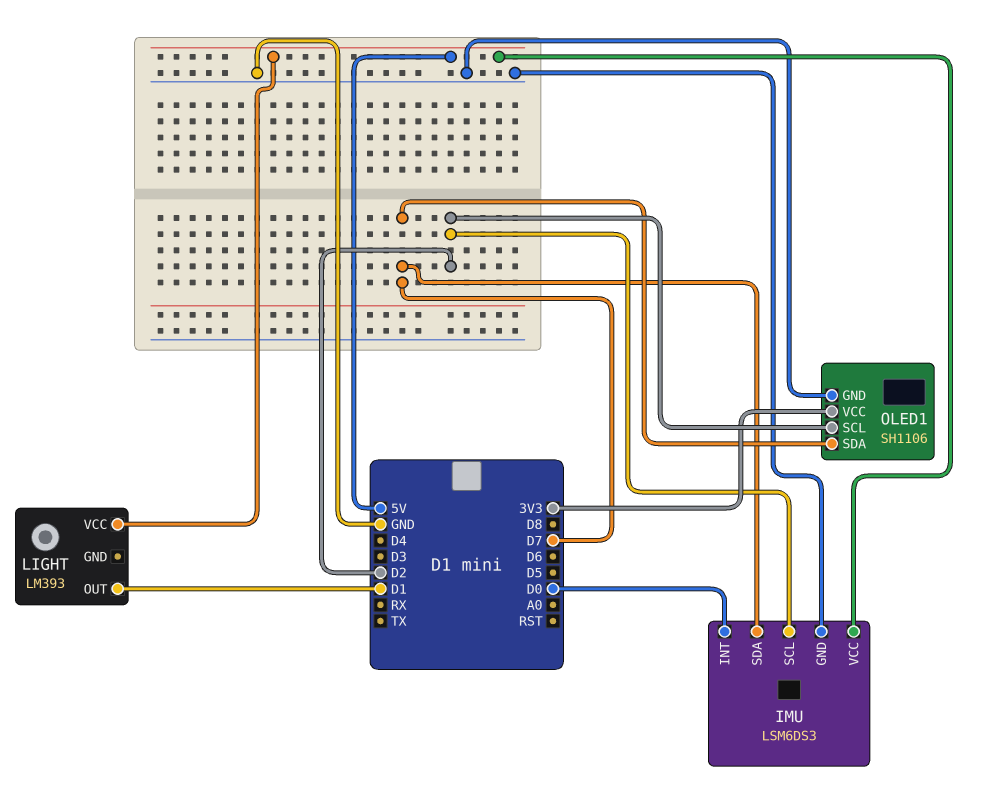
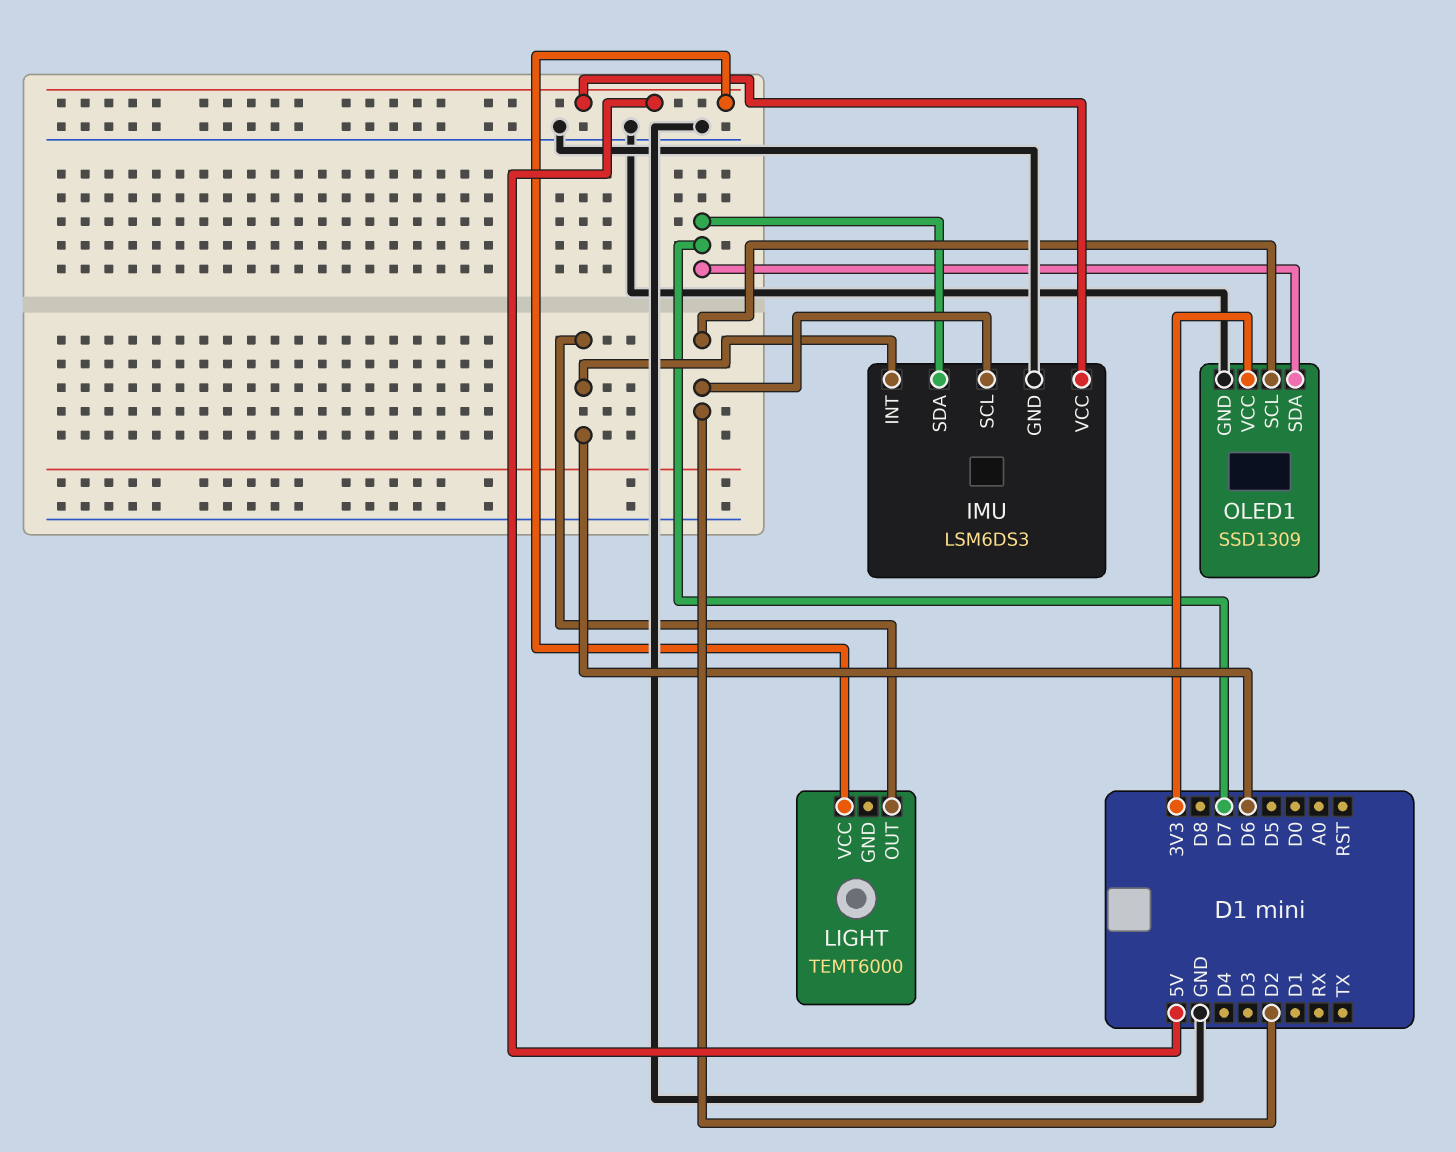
IMU pin INT: D0 -> D6
LIGHT: LM393 -> TEMT6000
LIGHT pin OUT: D1 -> D6
OLED1: SH1106 -> SSD1309

